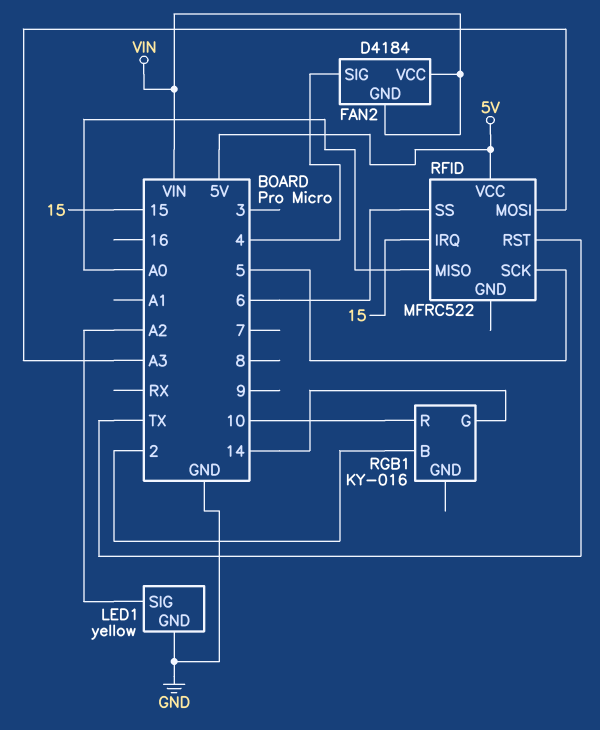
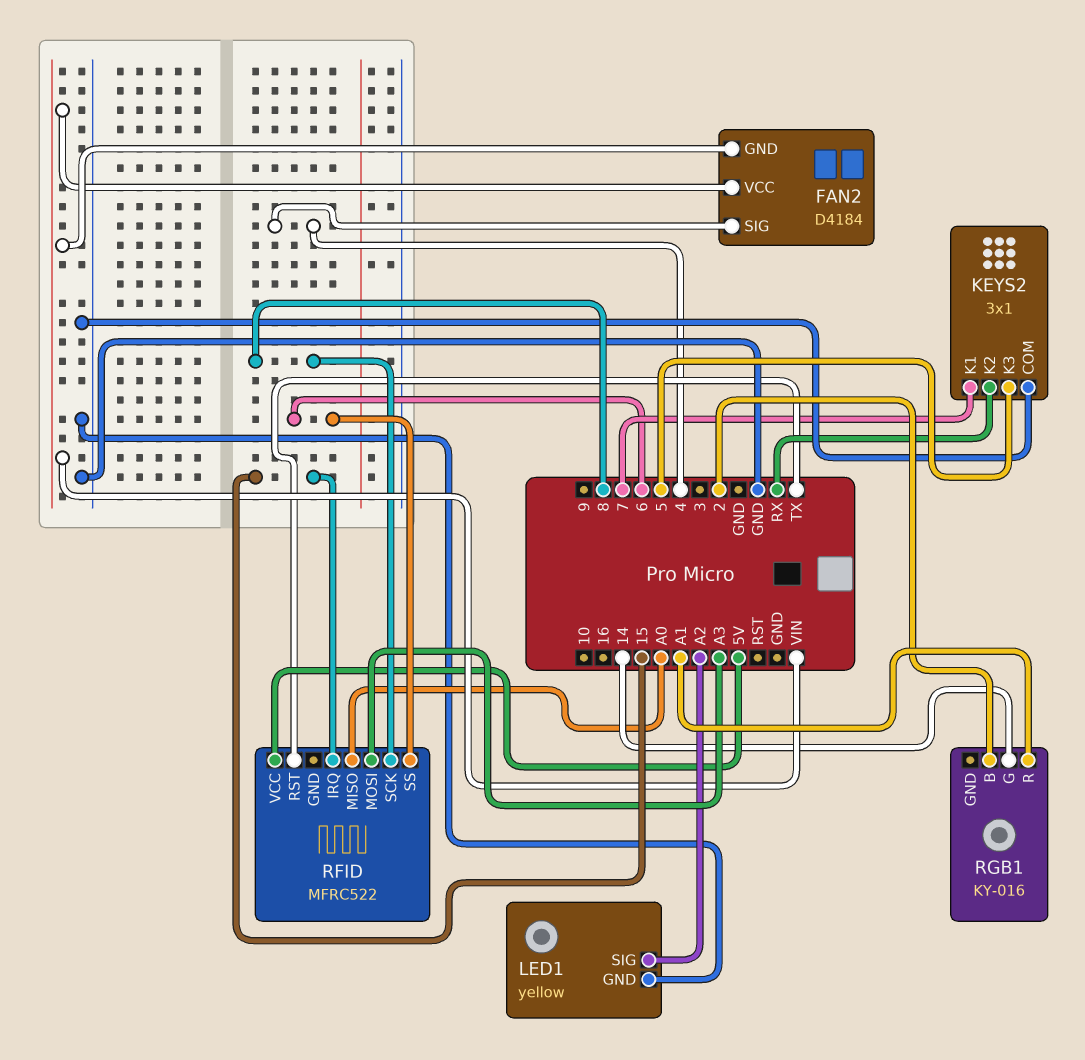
KEYS2: none -> 3x1
KEYS2 pin COM: none -> GND
KEYS2 pin K1: none -> 7
KEYS2 pin K2: none -> RX
KEYS2 pin K3: none -> 5
RFID pin SCK: 5 -> 8
RGB1 pin R: 10 -> A1

